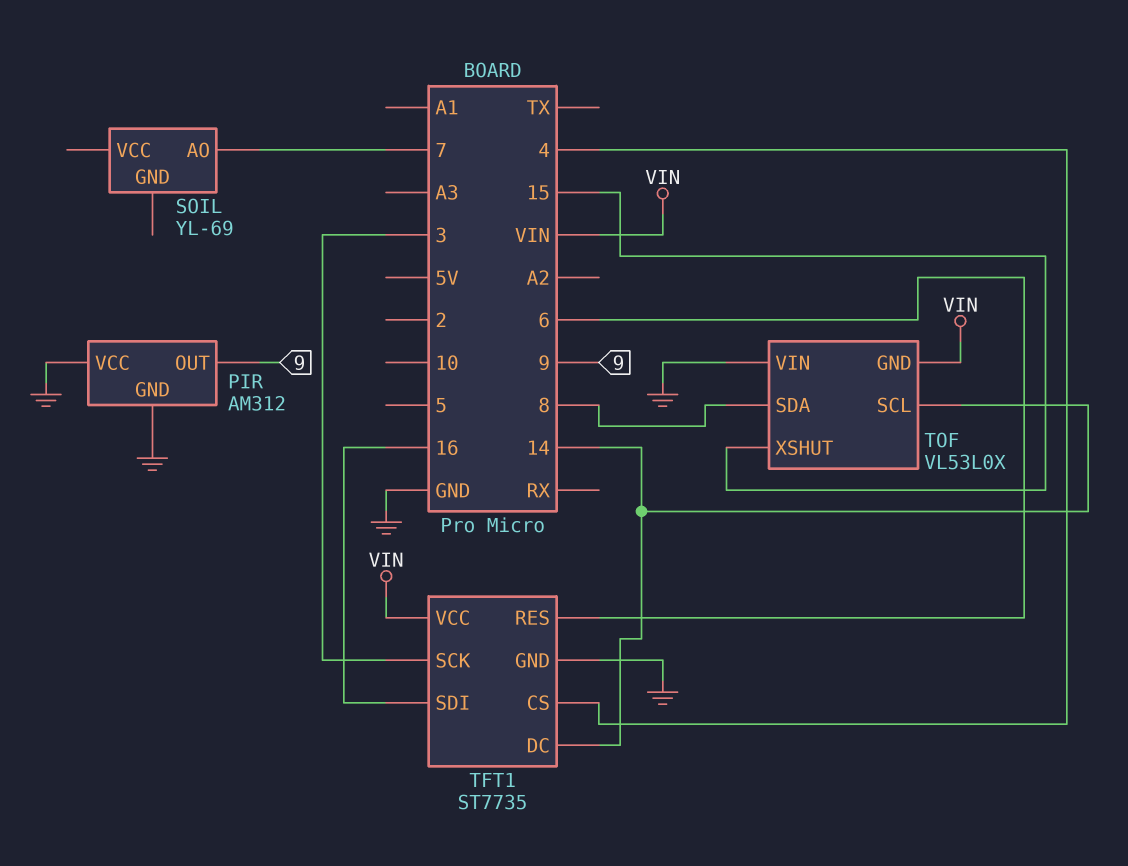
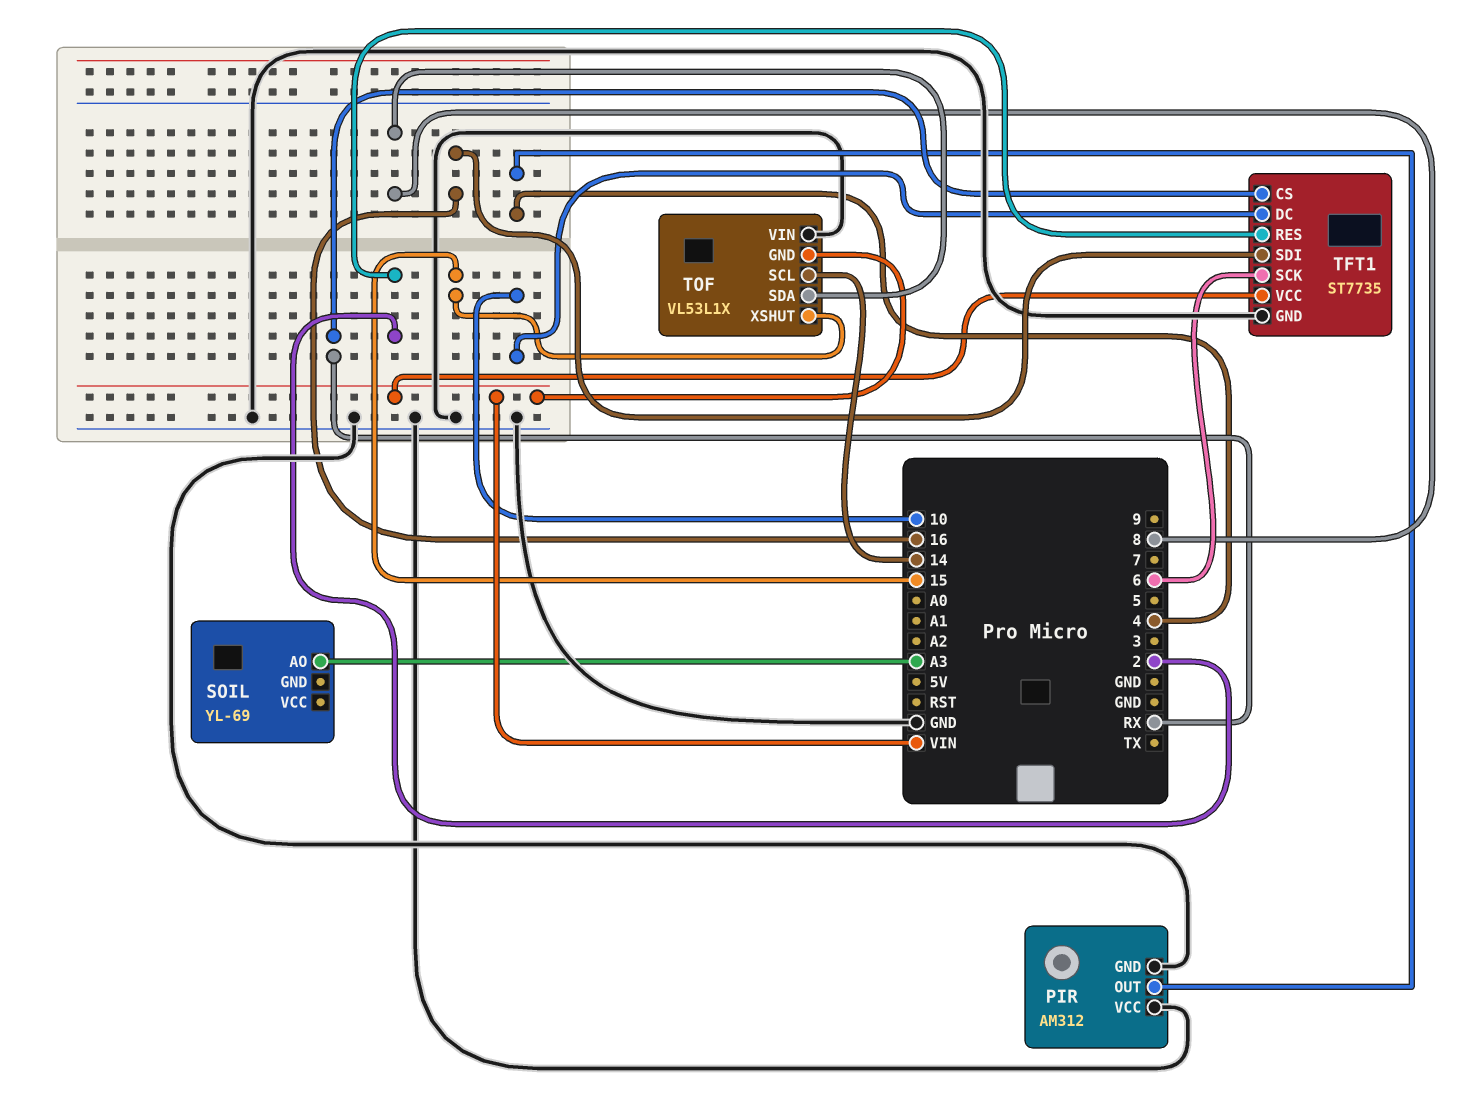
PIR pin OUT: 9 -> 4
SOIL pin AO: 7 -> A3
TFT1 pin CS: 4 -> RX
TFT1 pin DC: 14 -> 10
TFT1 pin RES: 6 -> 2
TFT1 pin SCK: 3 -> 6
TOF: VL53L0X -> VL53L1X

